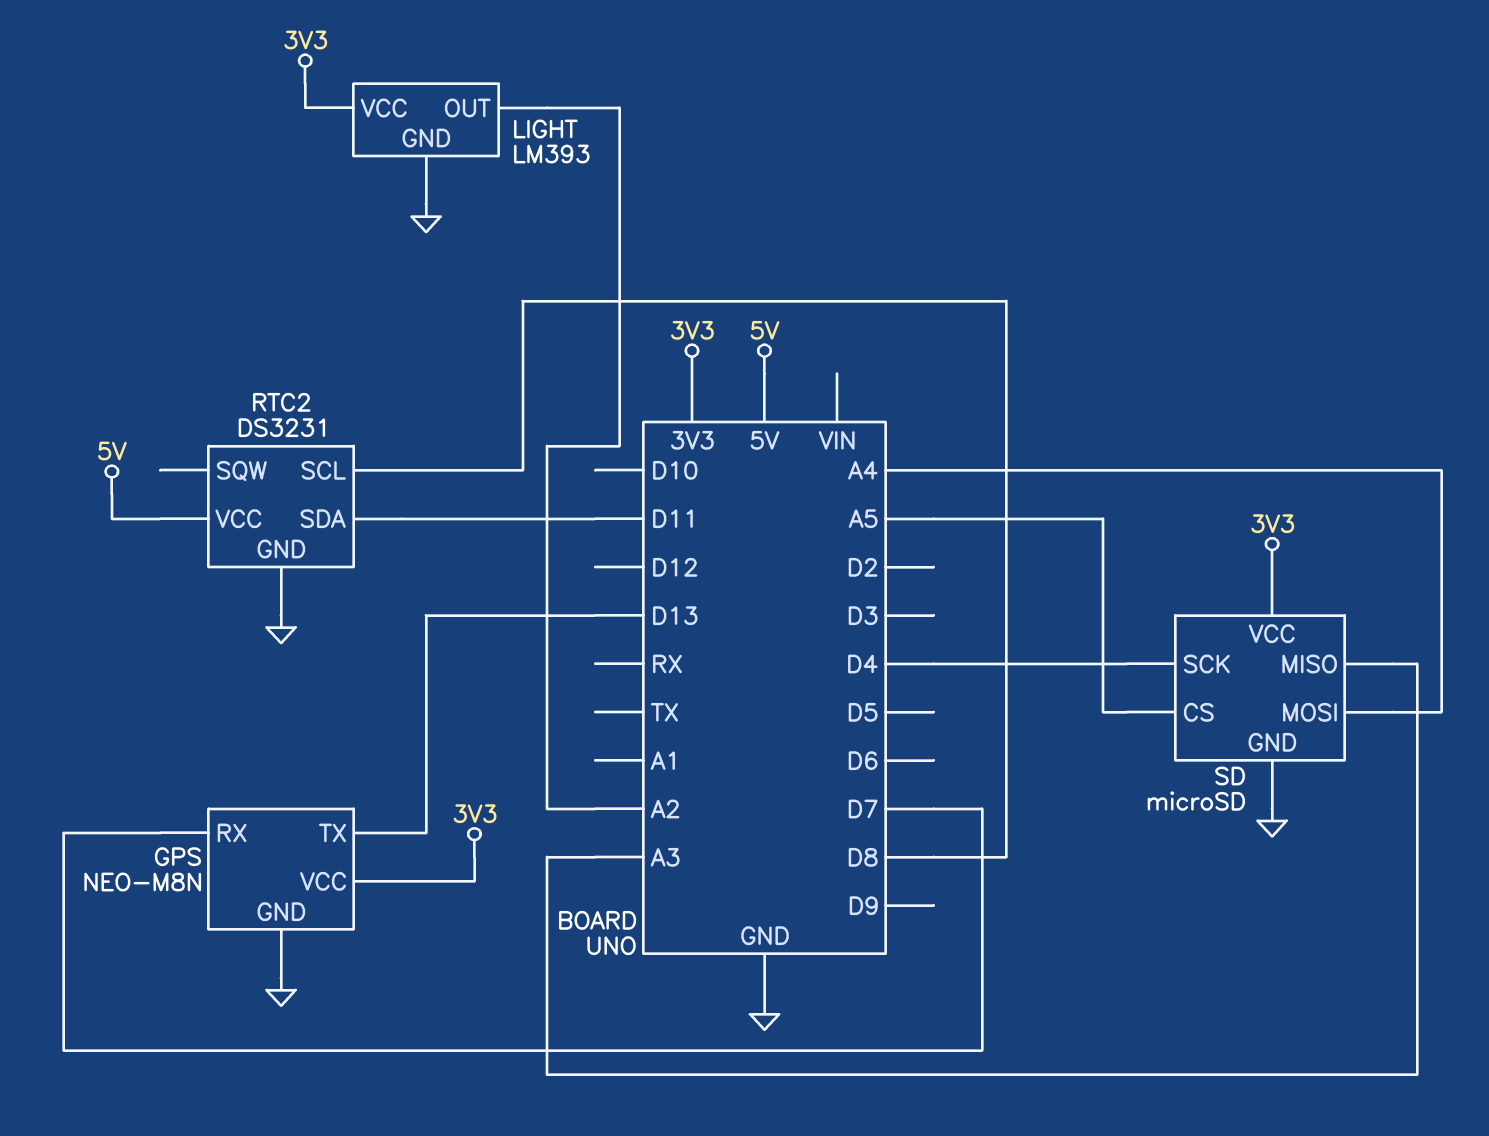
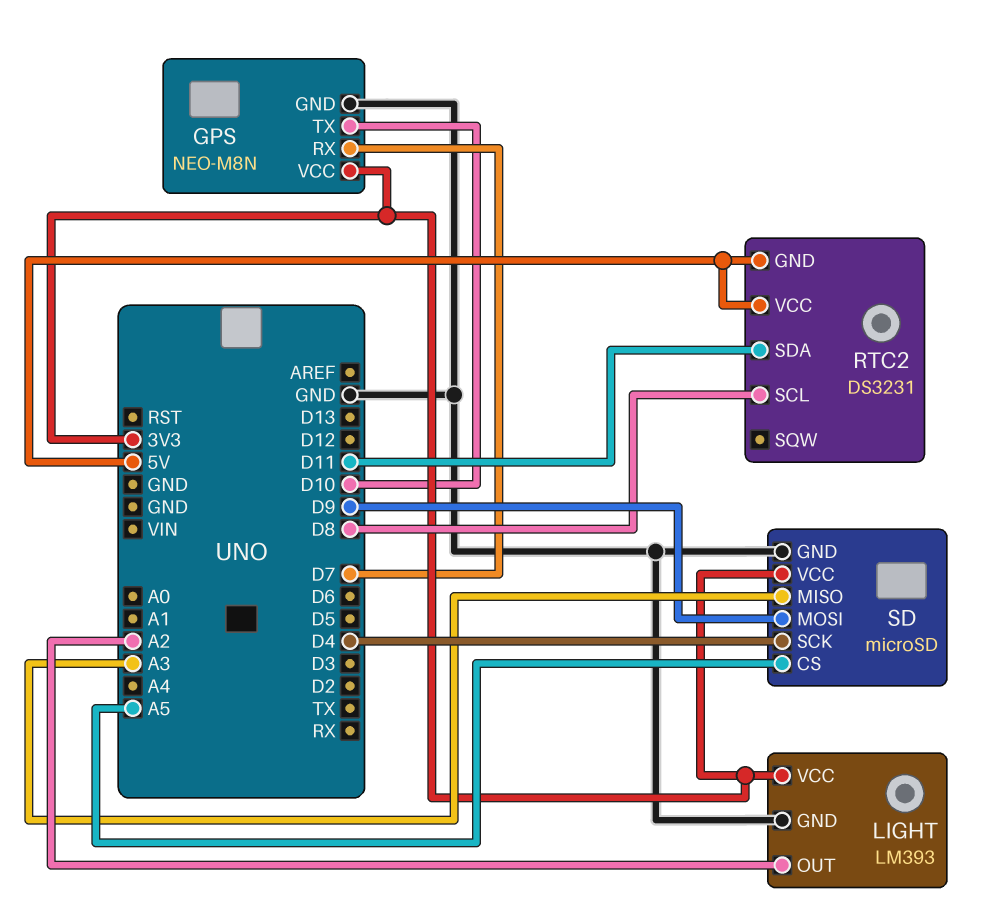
GPS pin TX: D13 -> D10
RTC2 pin GND: GND -> 5V
SD pin MOSI: A4 -> D9

